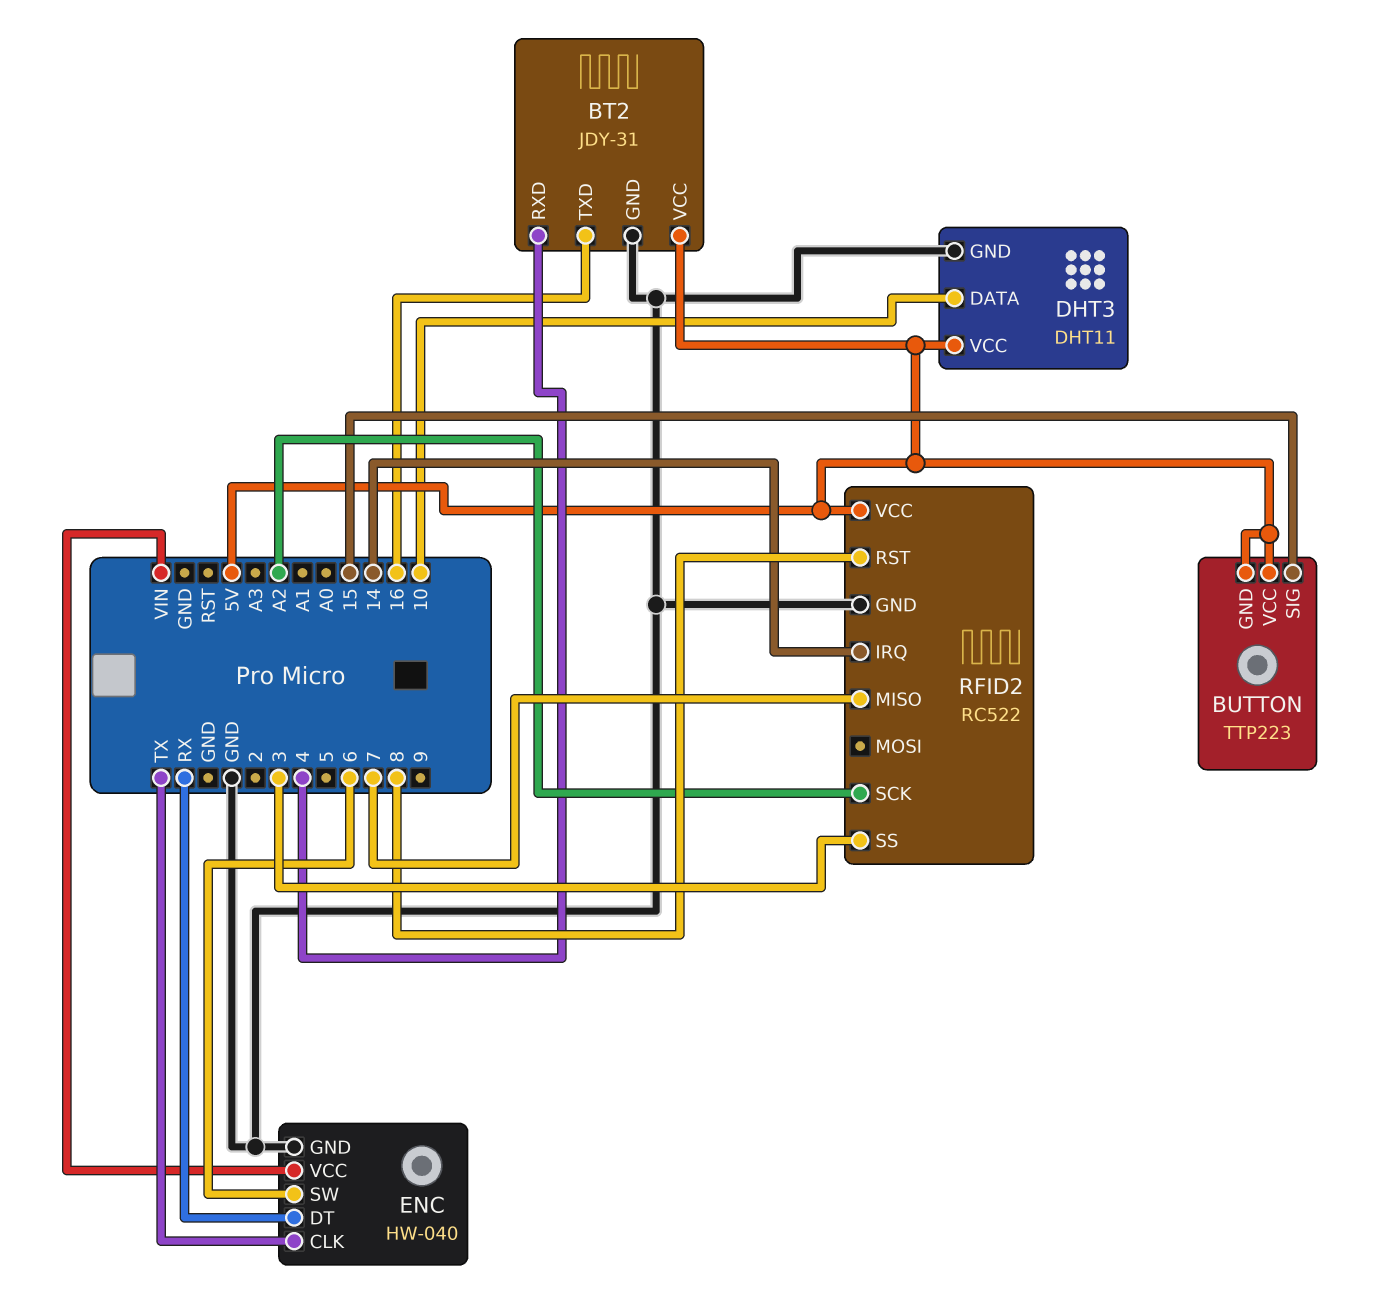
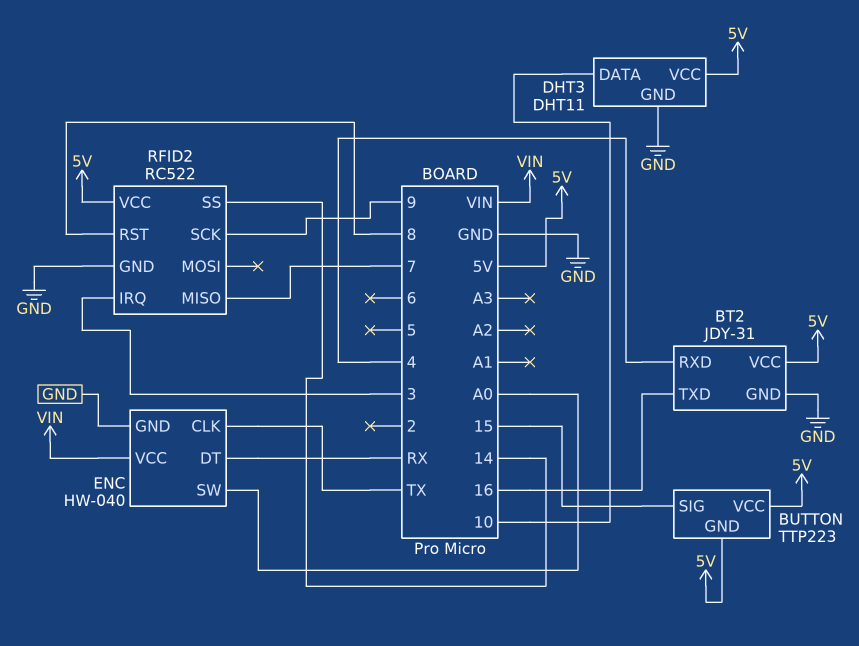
ENC pin SW: 6 -> A0
RFID2 pin IRQ: 14 -> 3
RFID2 pin SCK: A2 -> 9
RFID2 pin SS: 3 -> 14

